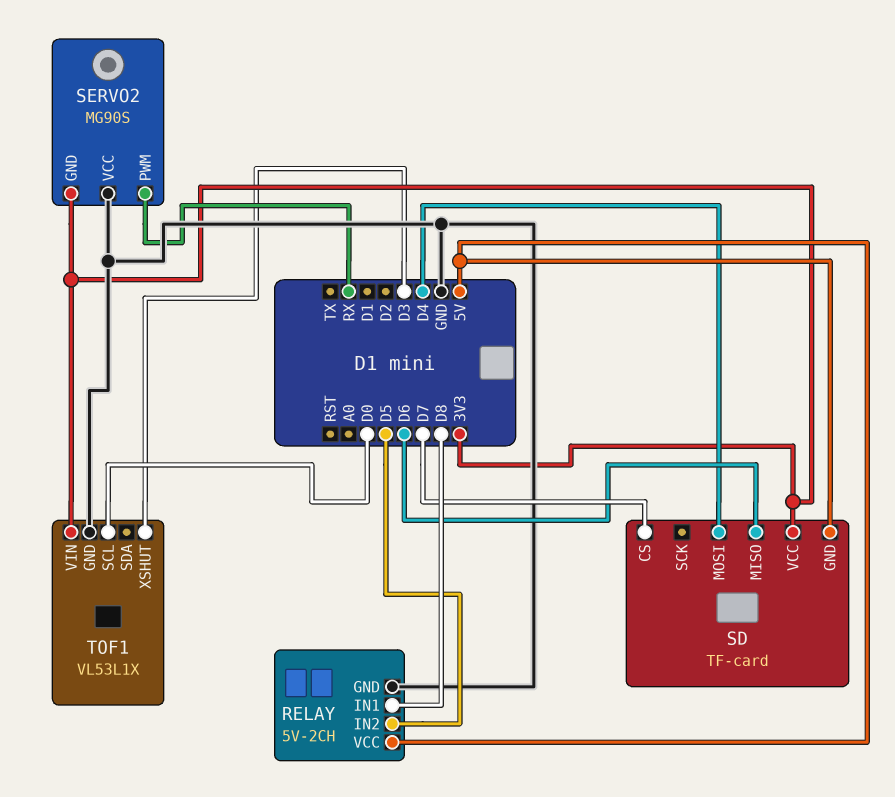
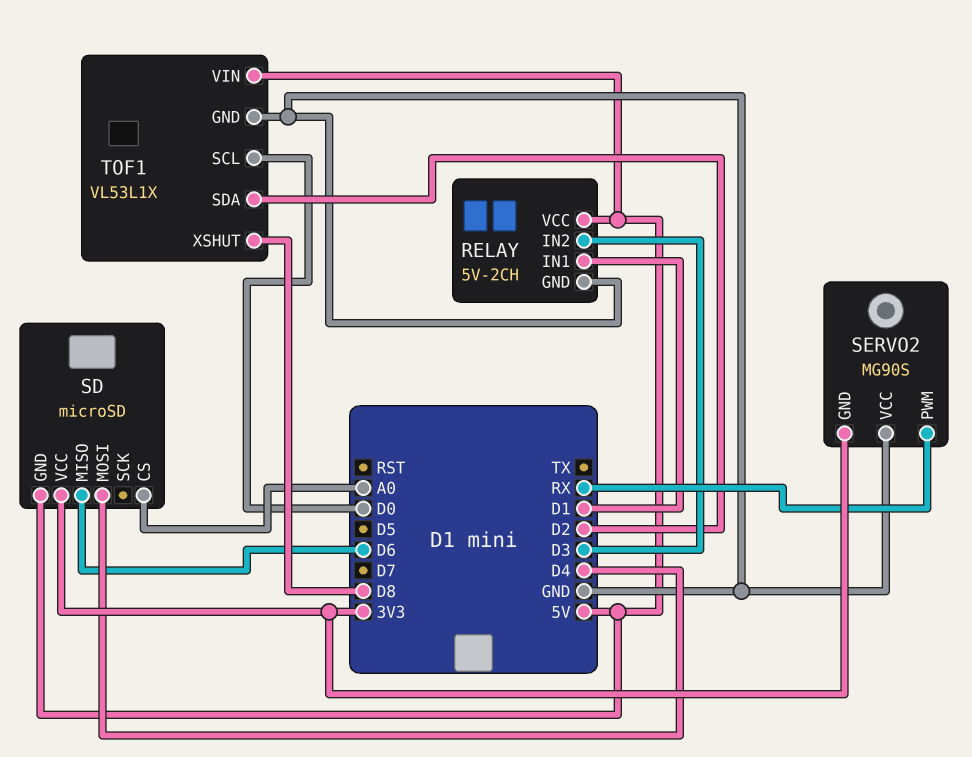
RELAY pin IN1: D8 -> D1
RELAY pin IN2: D5 -> D3
SD: TF-card -> microSD
SD pin CS: D7 -> A0
TOF1 pin SDA: none -> D2
TOF1 pin VIN: 3V3 -> 5V
TOF1 pin XSHUT: D3 -> D8

